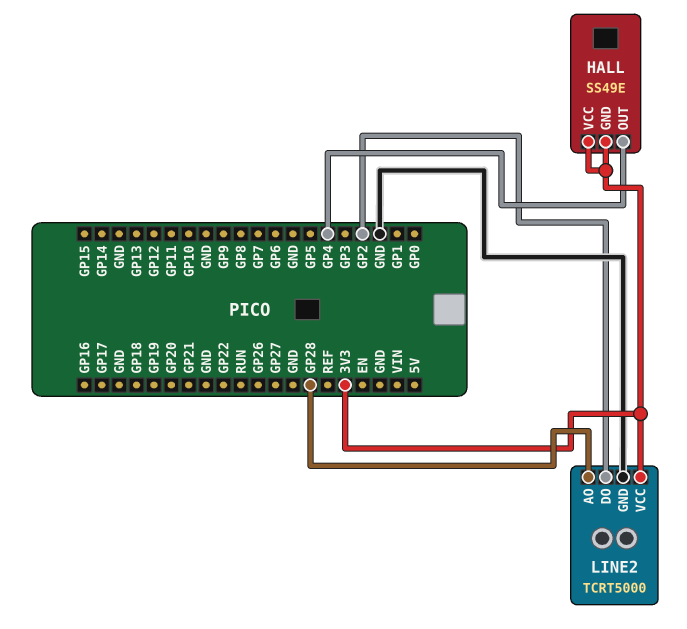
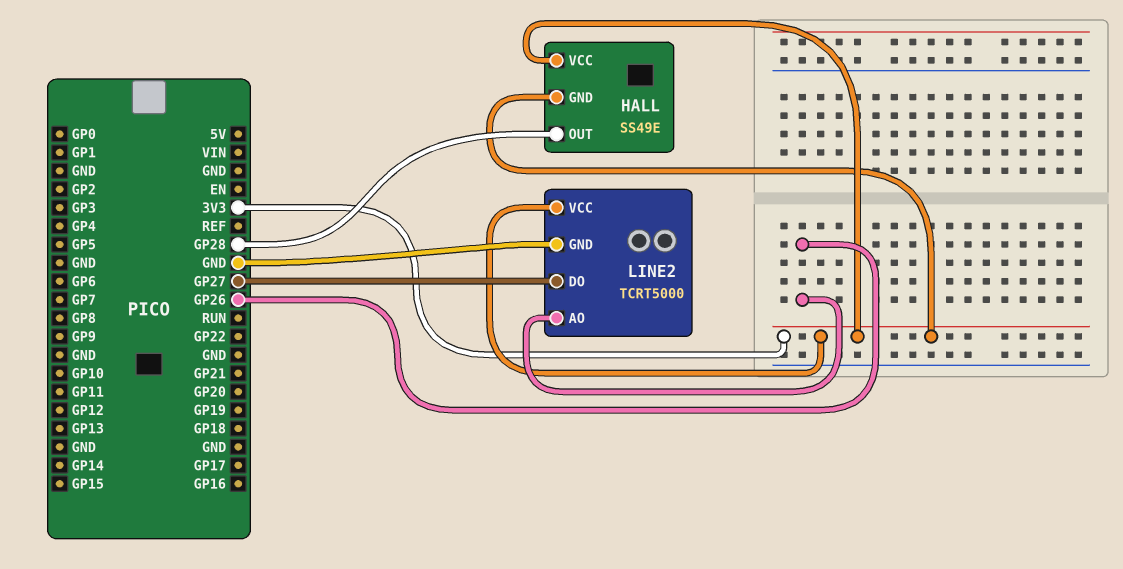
HALL pin OUT: GP4 -> GP28
LINE2 pin AO: GP28 -> GP26
LINE2 pin DO: GP2 -> GP27

